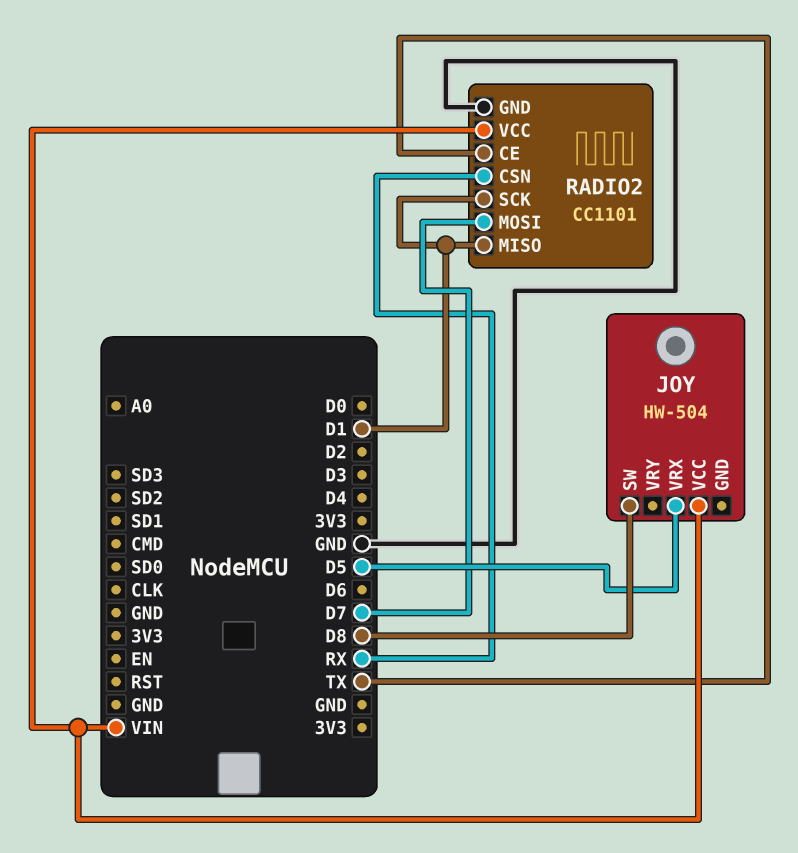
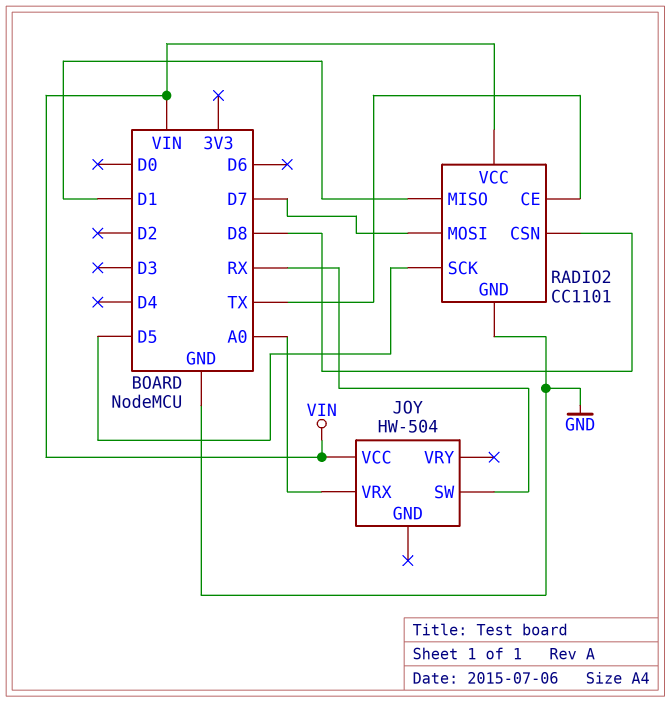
JOY pin SW: D8 -> RX
JOY pin VRX: D5 -> A0
RADIO2 pin CSN: RX -> D8
RADIO2 pin SCK: D1 -> D5

